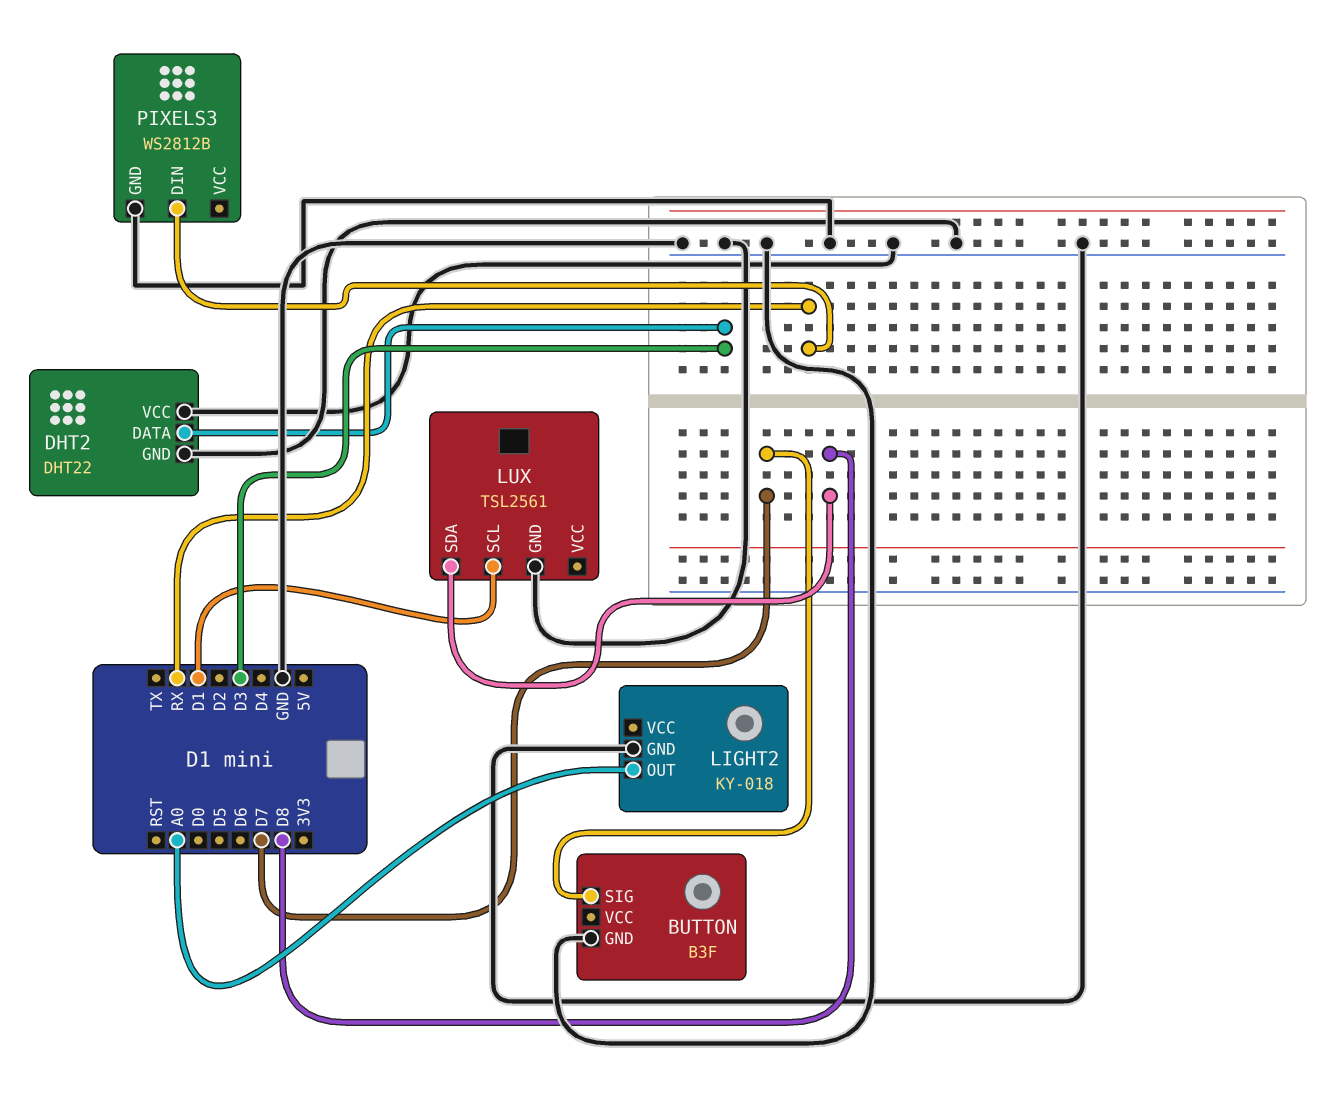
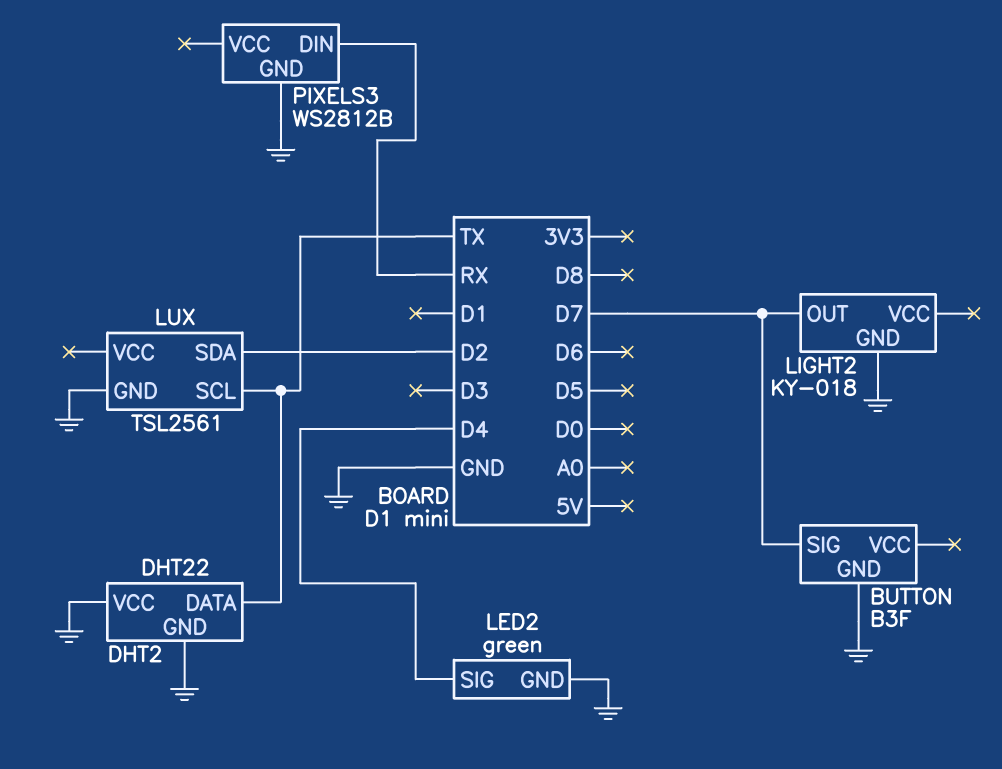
DHT2 pin DATA: D3 -> TX
LED2: none -> green
LED2 pin GND: none -> GND
LED2 pin SIG: none -> D4
LIGHT2 pin OUT: A0 -> D7
LUX pin SCL: D1 -> TX
LUX pin SDA: D8 -> D2

